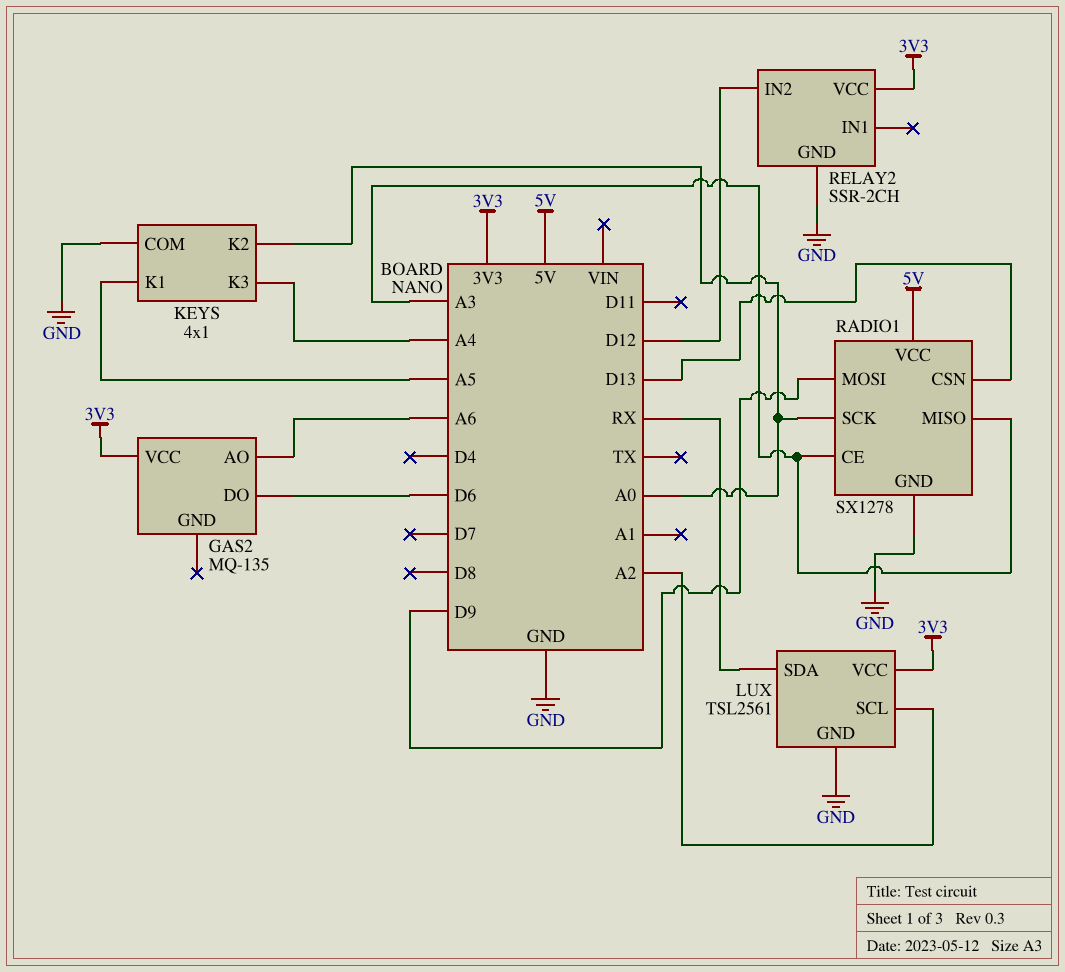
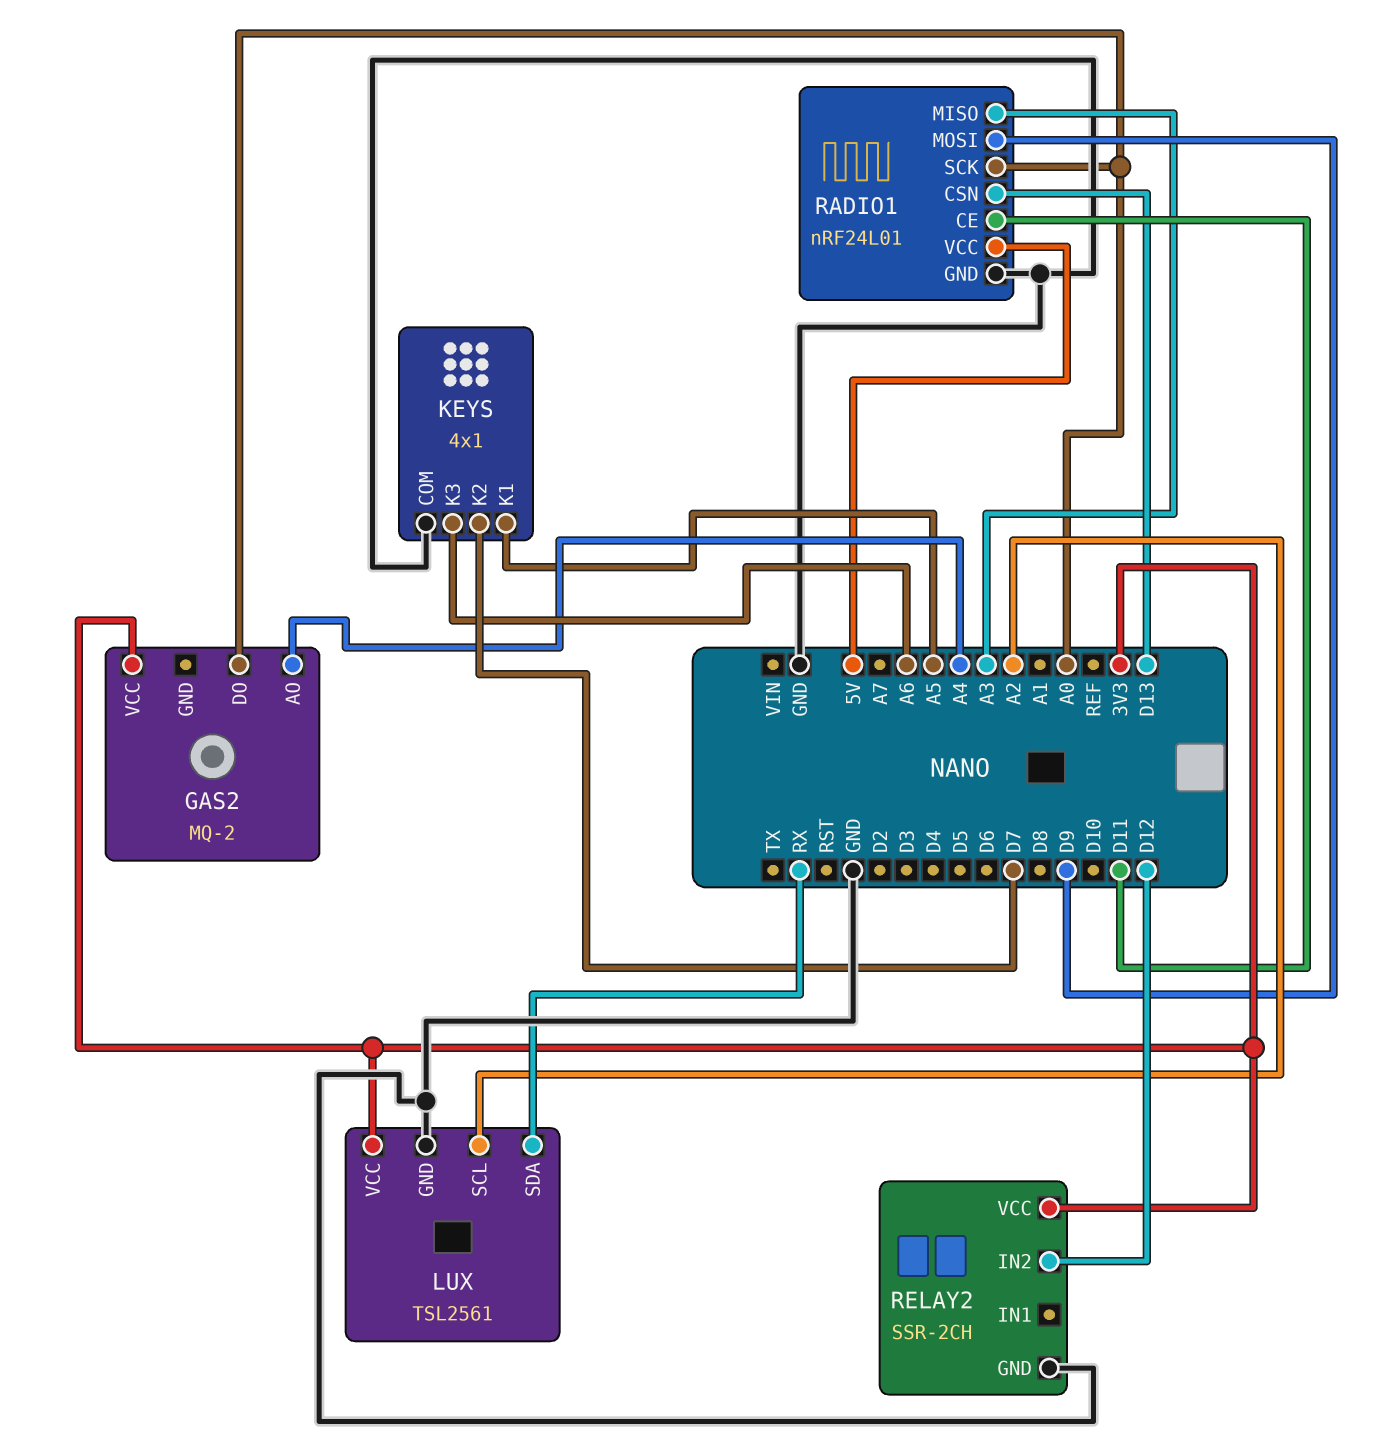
GAS2: MQ-135 -> MQ-2
GAS2 pin AO: A6 -> A4
GAS2 pin DO: D6 -> A0
KEYS pin K2: A0 -> D7
KEYS pin K3: A4 -> A6
RADIO1: SX1278 -> nRF24L01
RADIO1 pin CE: A3 -> D11

